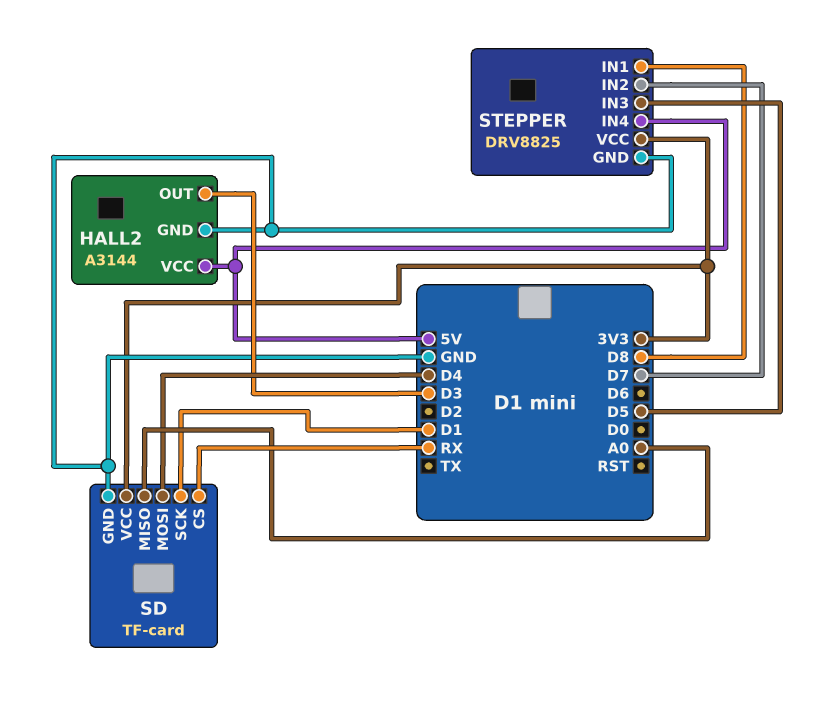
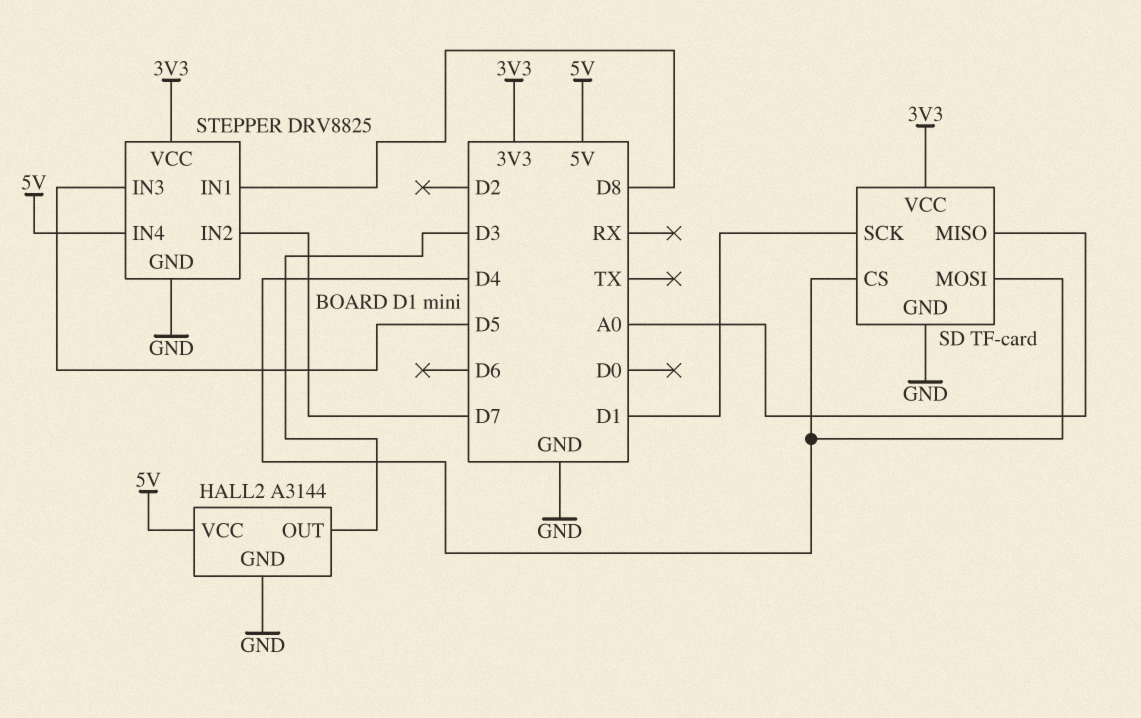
SD pin CS: RX -> D4

